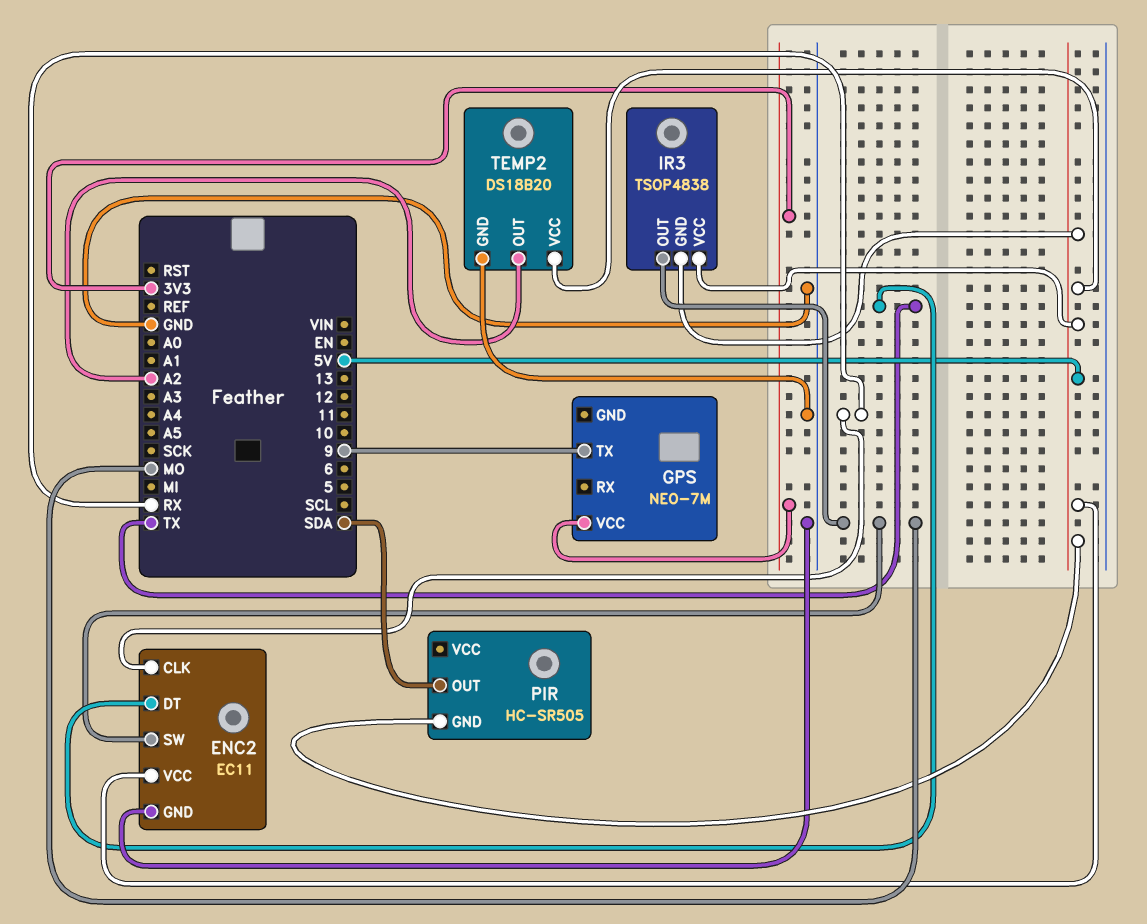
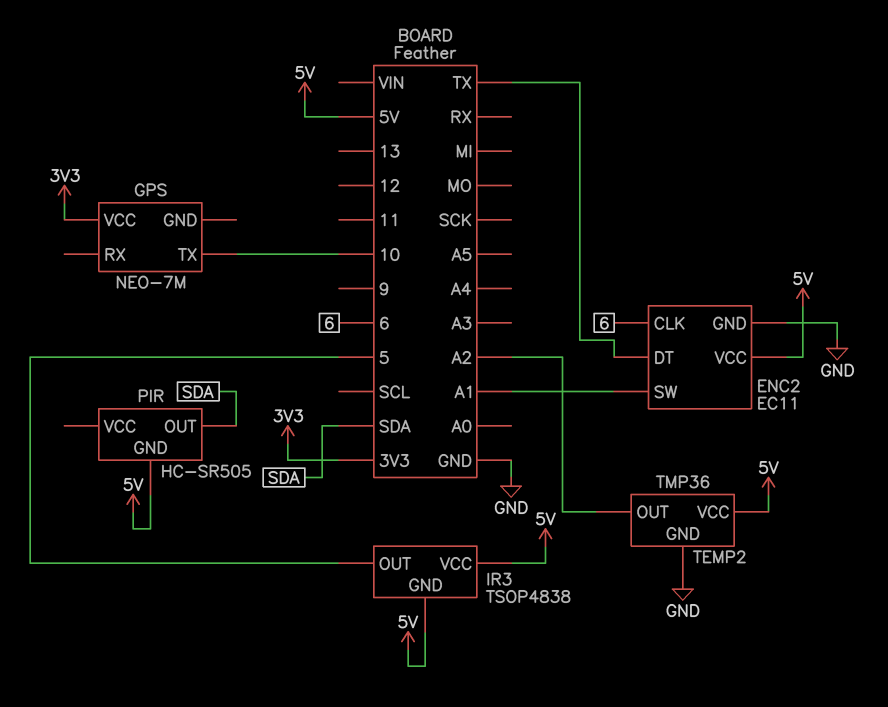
ENC2 pin CLK: RX -> 6
ENC2 pin SW: MO -> A1
GPS pin TX: 9 -> 10
IR3 pin OUT: MO -> 5
TEMP2: DS18B20 -> TMP36

